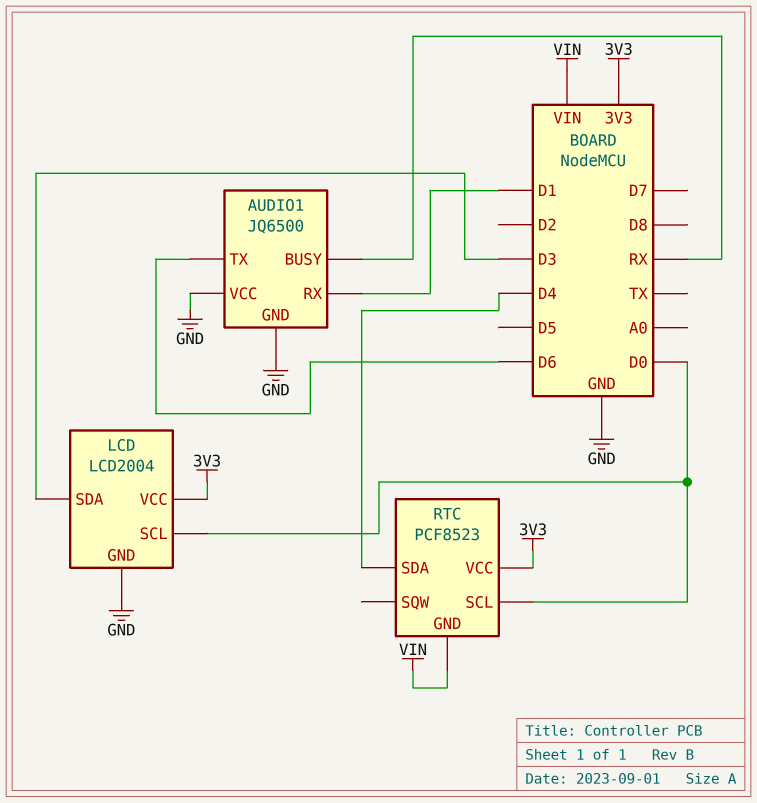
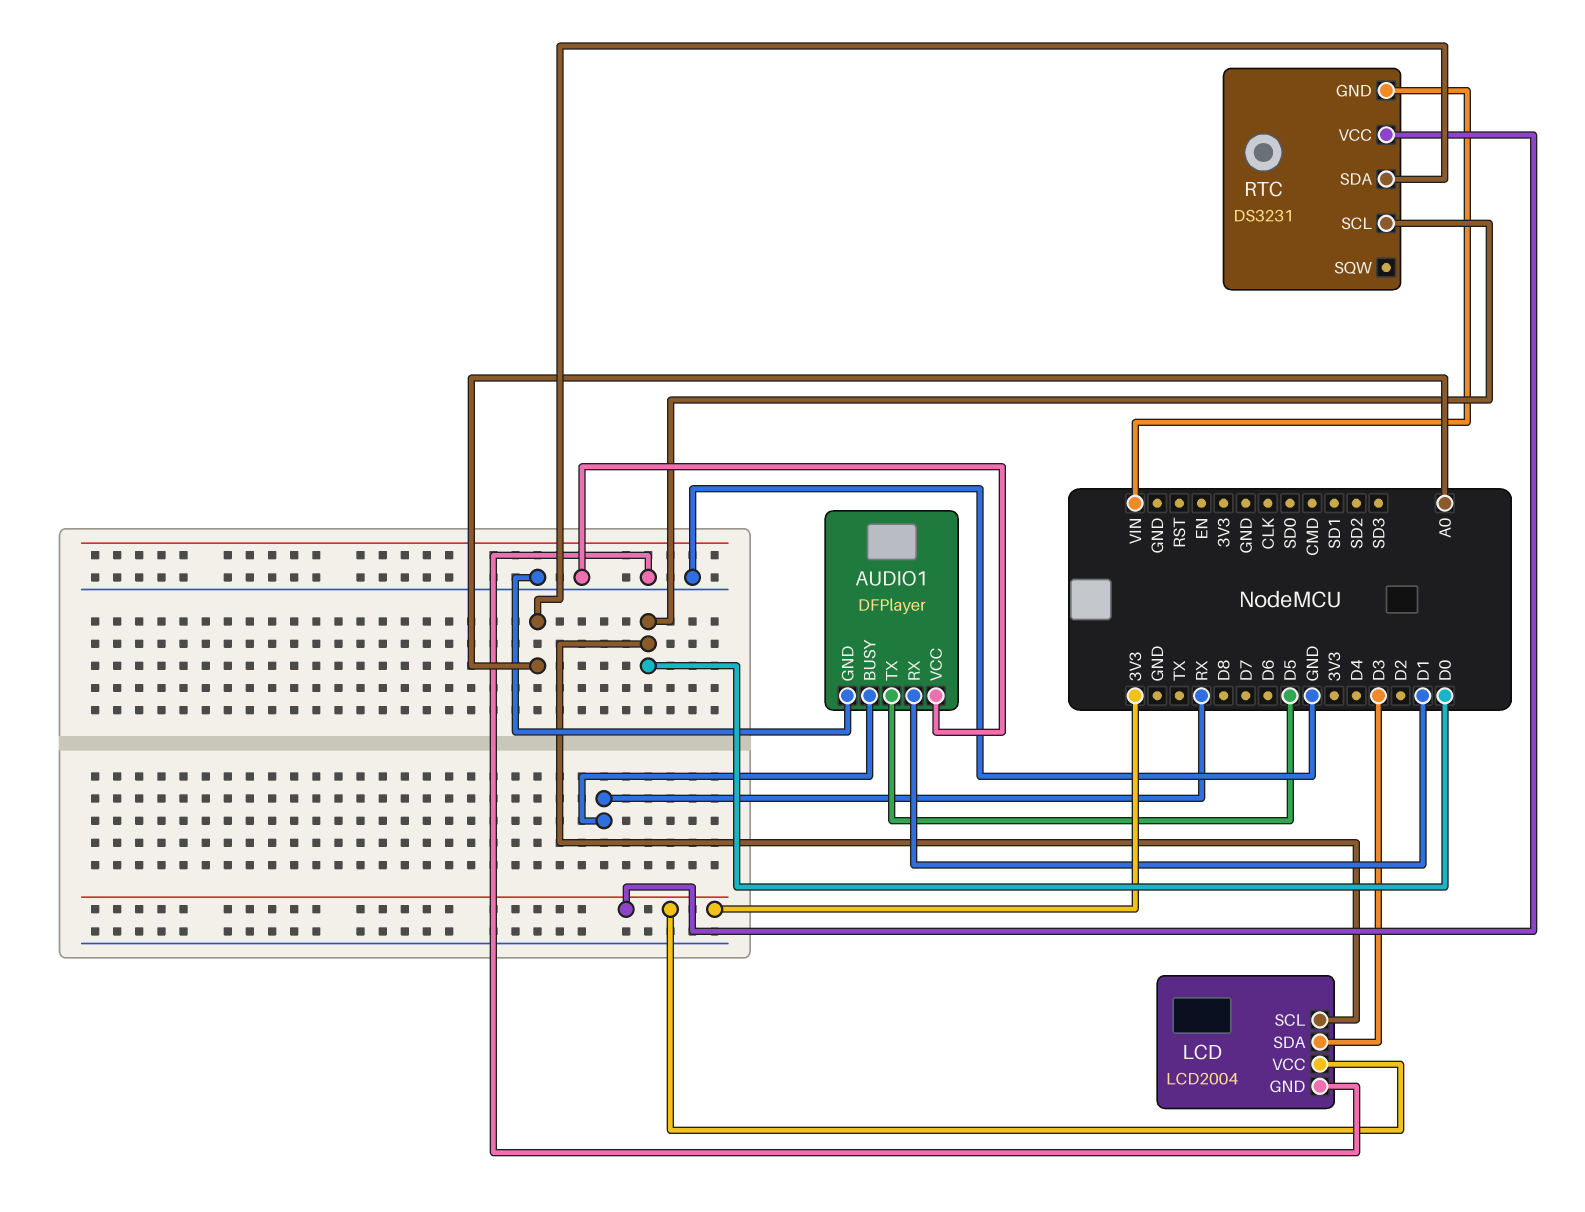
AUDIO1: JQ6500 -> DFPlayer
AUDIO1 pin TX: D6 -> D5
RTC: PCF8523 -> DS3231
RTC pin SDA: D4 -> A0

